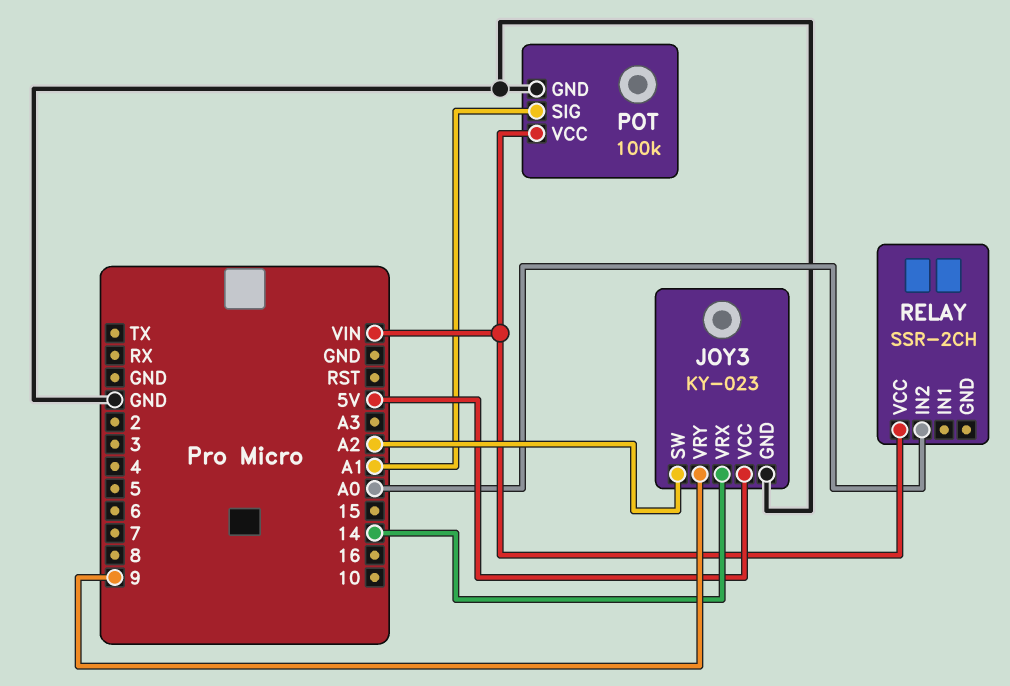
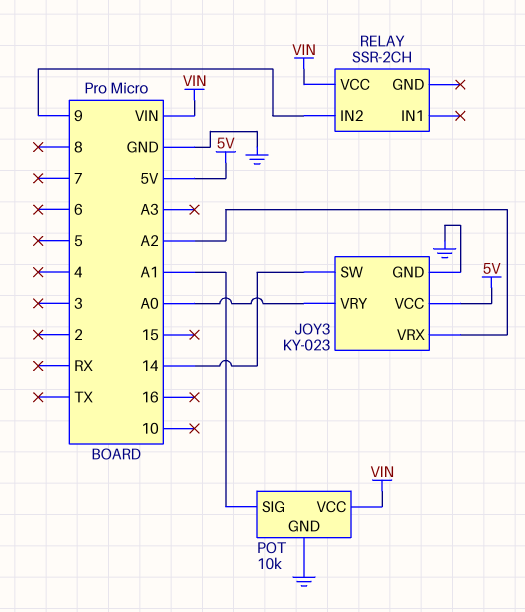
JOY3 pin SW: A2 -> 14
JOY3 pin VRX: 14 -> A2
JOY3 pin VRY: 9 -> A0
POT: 100k -> 10k
RELAY pin IN2: A0 -> 9

